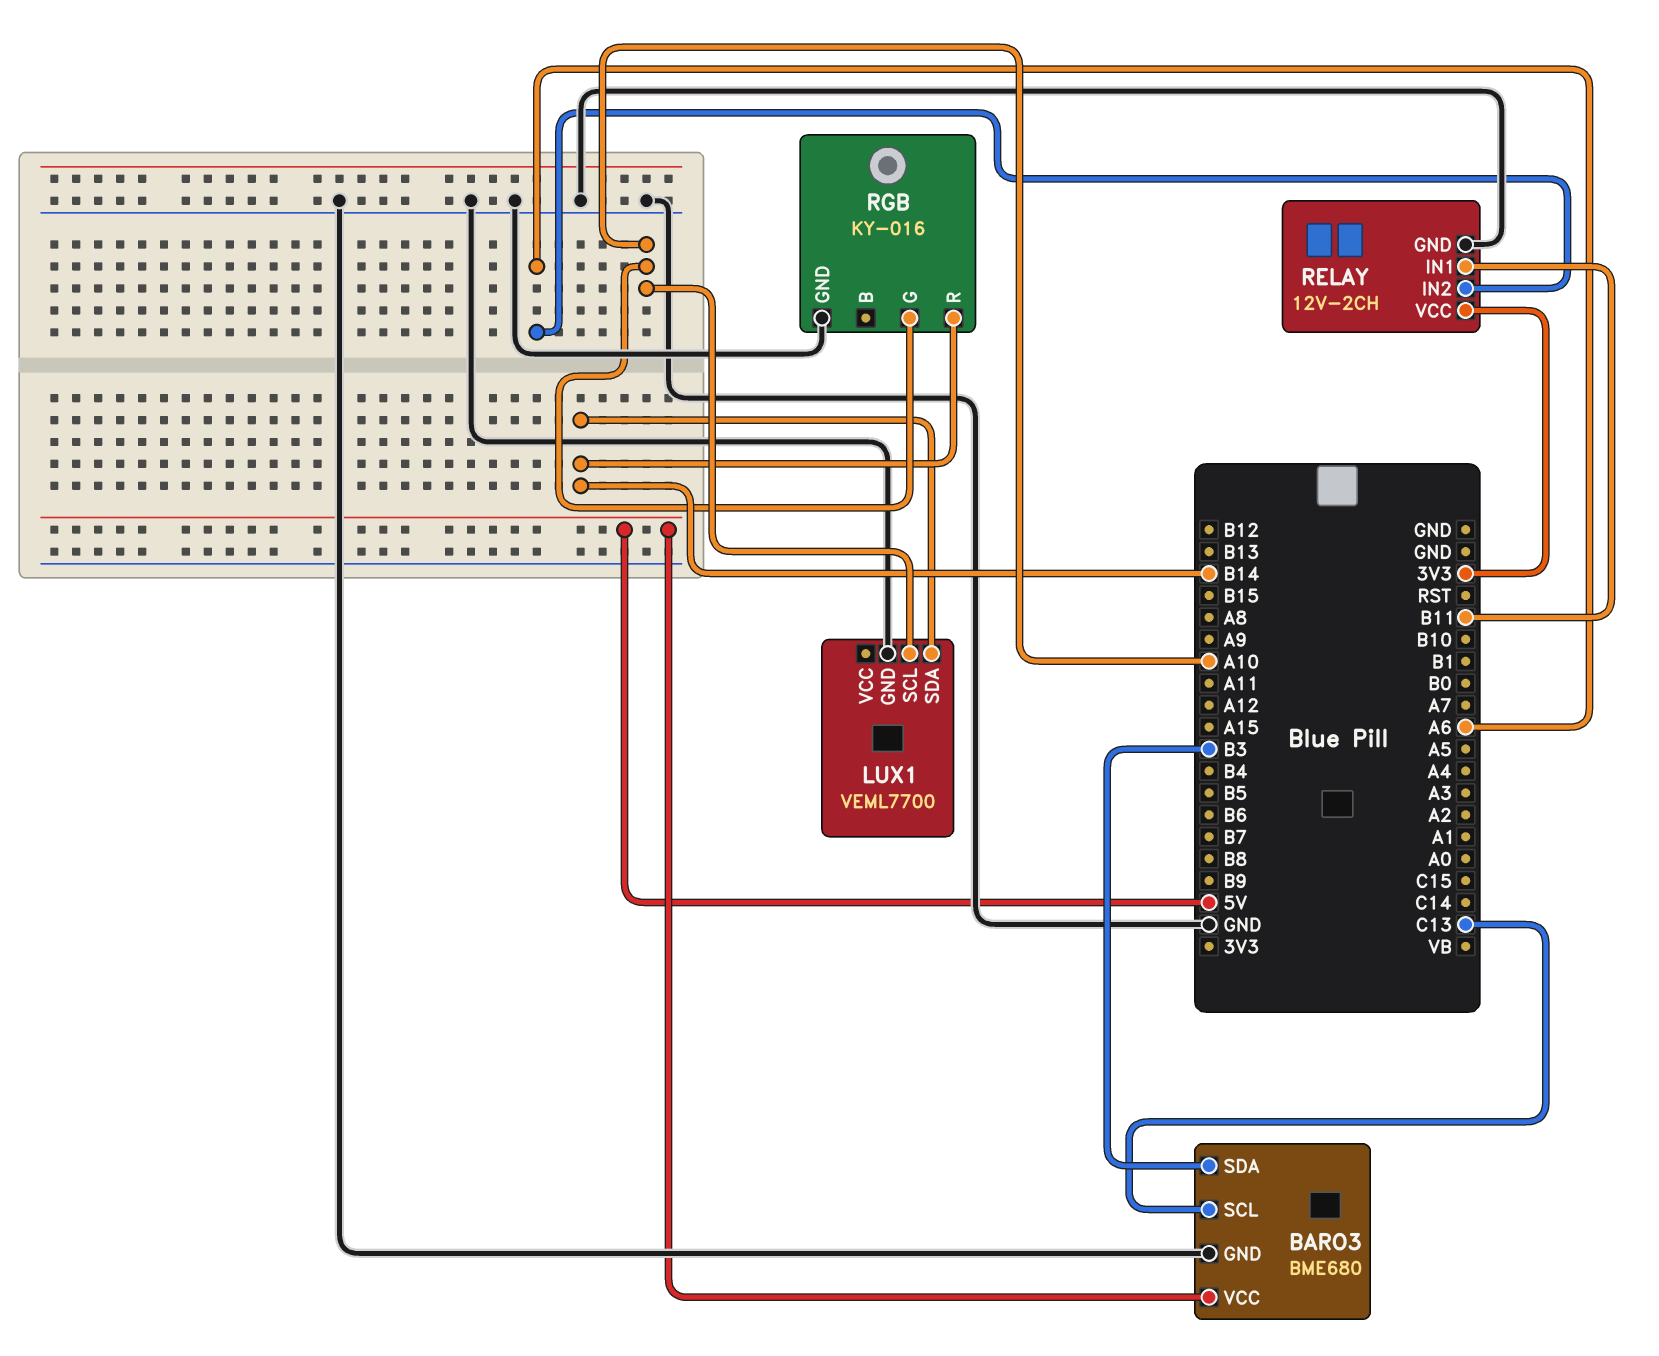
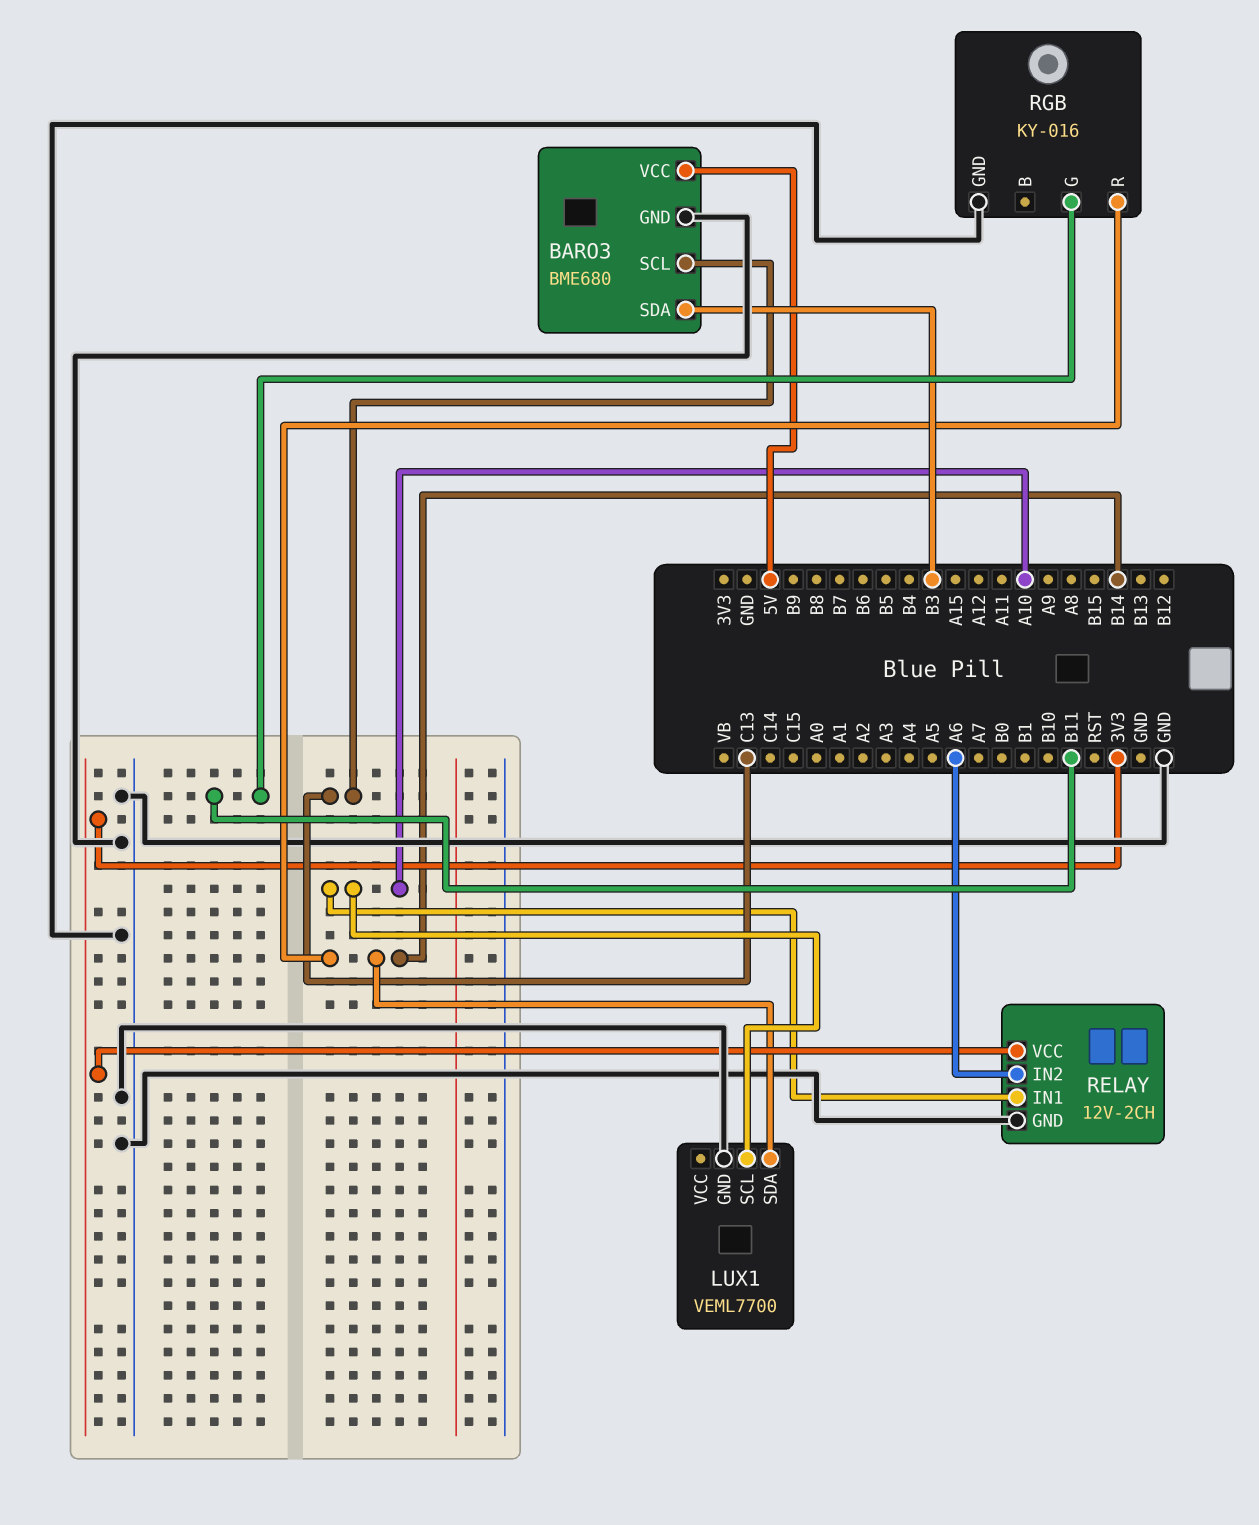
RELAY pin IN1: B11 -> A10
RGB pin G: A10 -> B11

